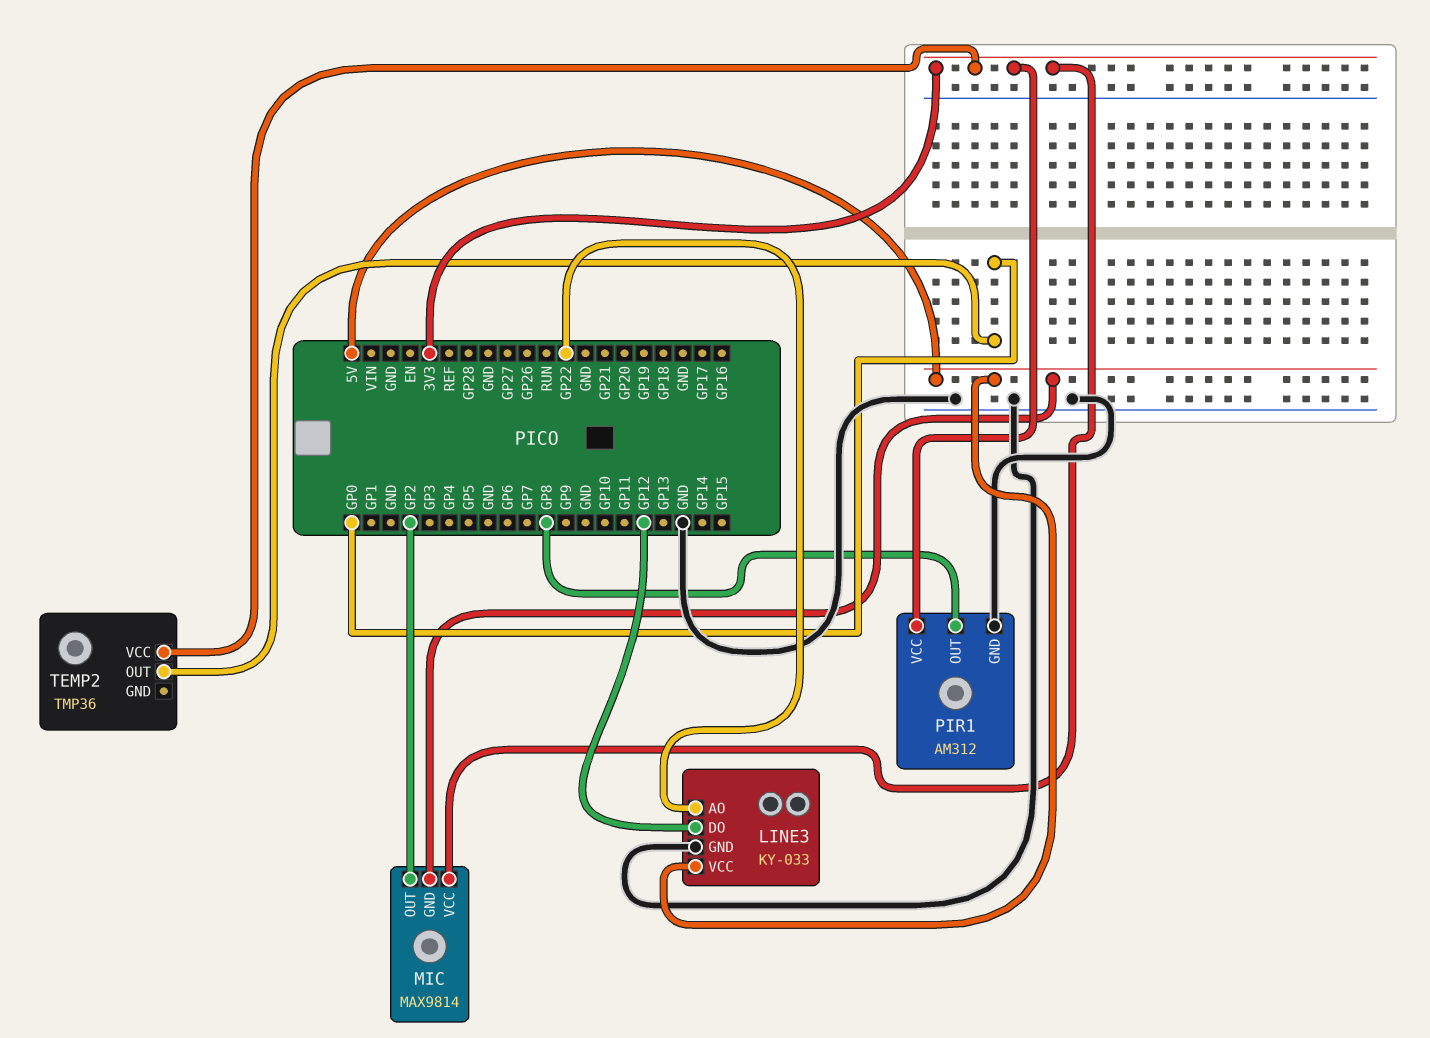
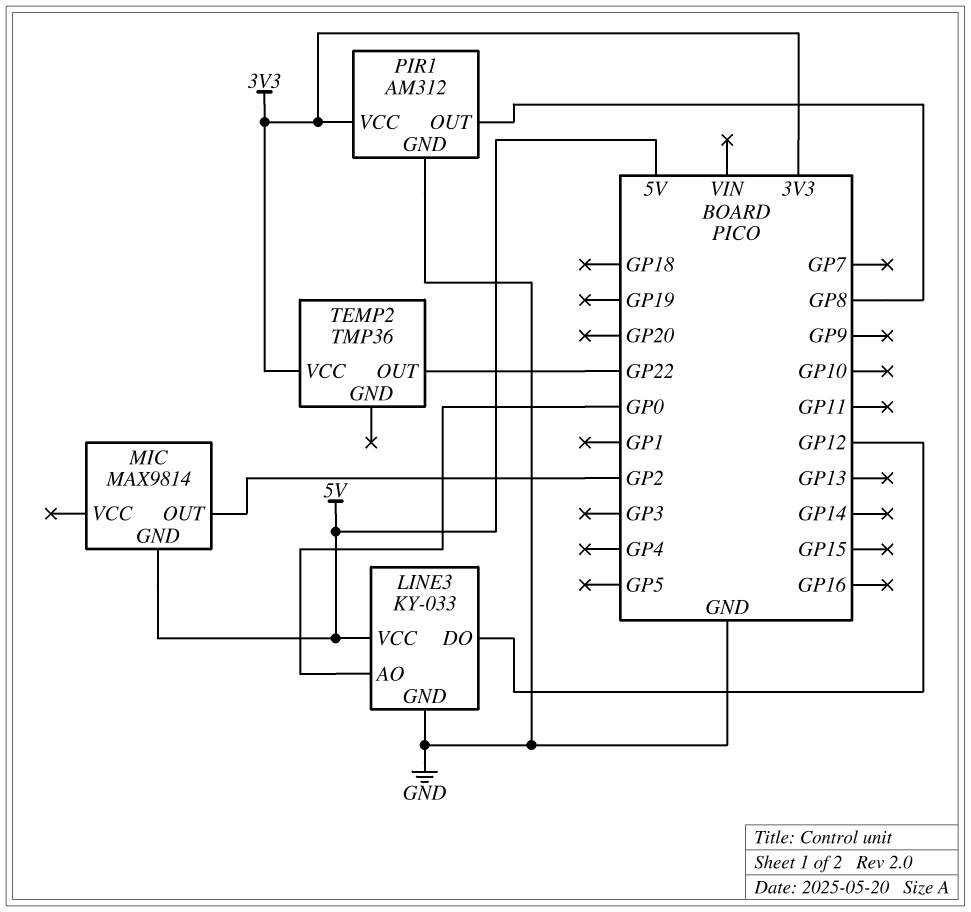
LINE3 pin AO: GP22 -> GP0
MIC pin VCC: 3V3 -> none
TEMP2 pin OUT: GP0 -> GP22

